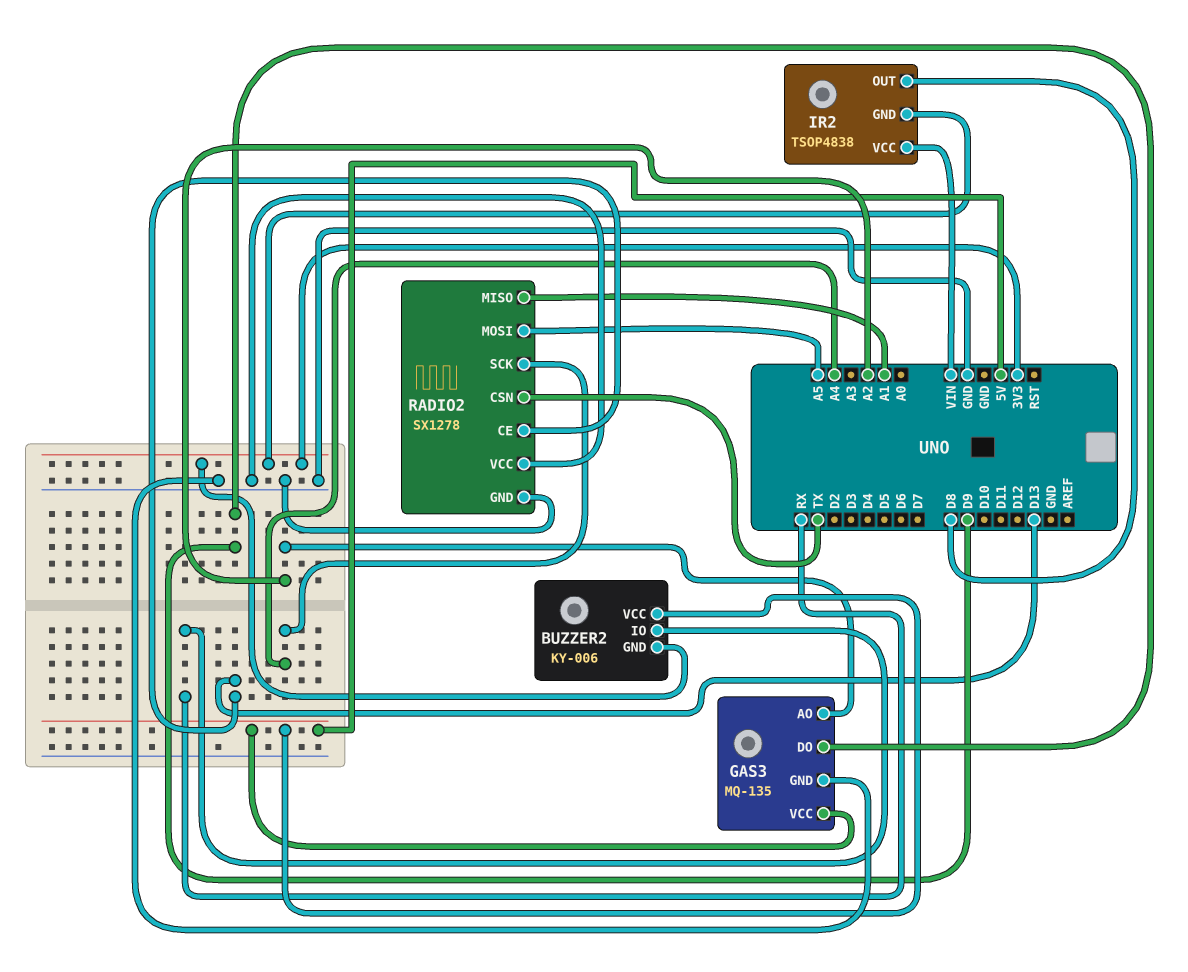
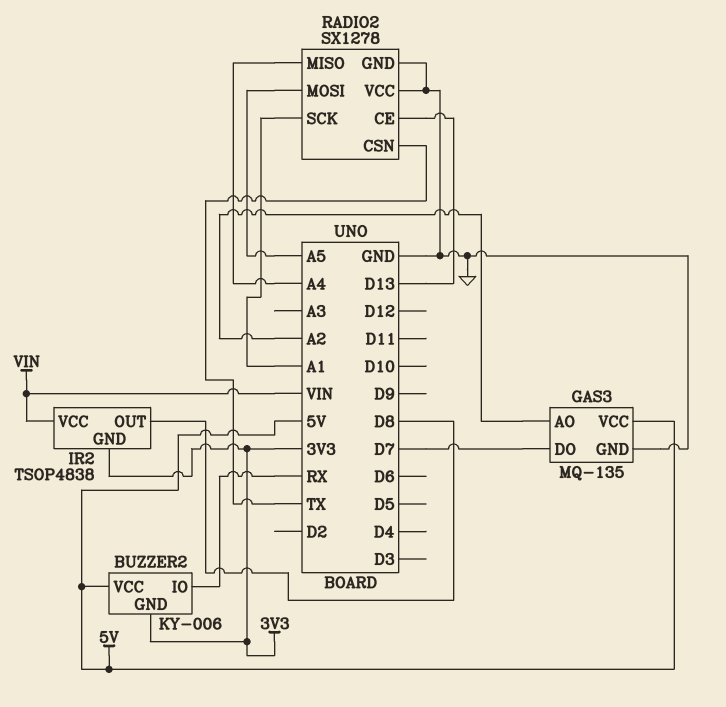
GAS3 pin DO: D9 -> D7
RADIO2 pin MISO: A1 -> A4
RADIO2 pin SCK: A4 -> A1

